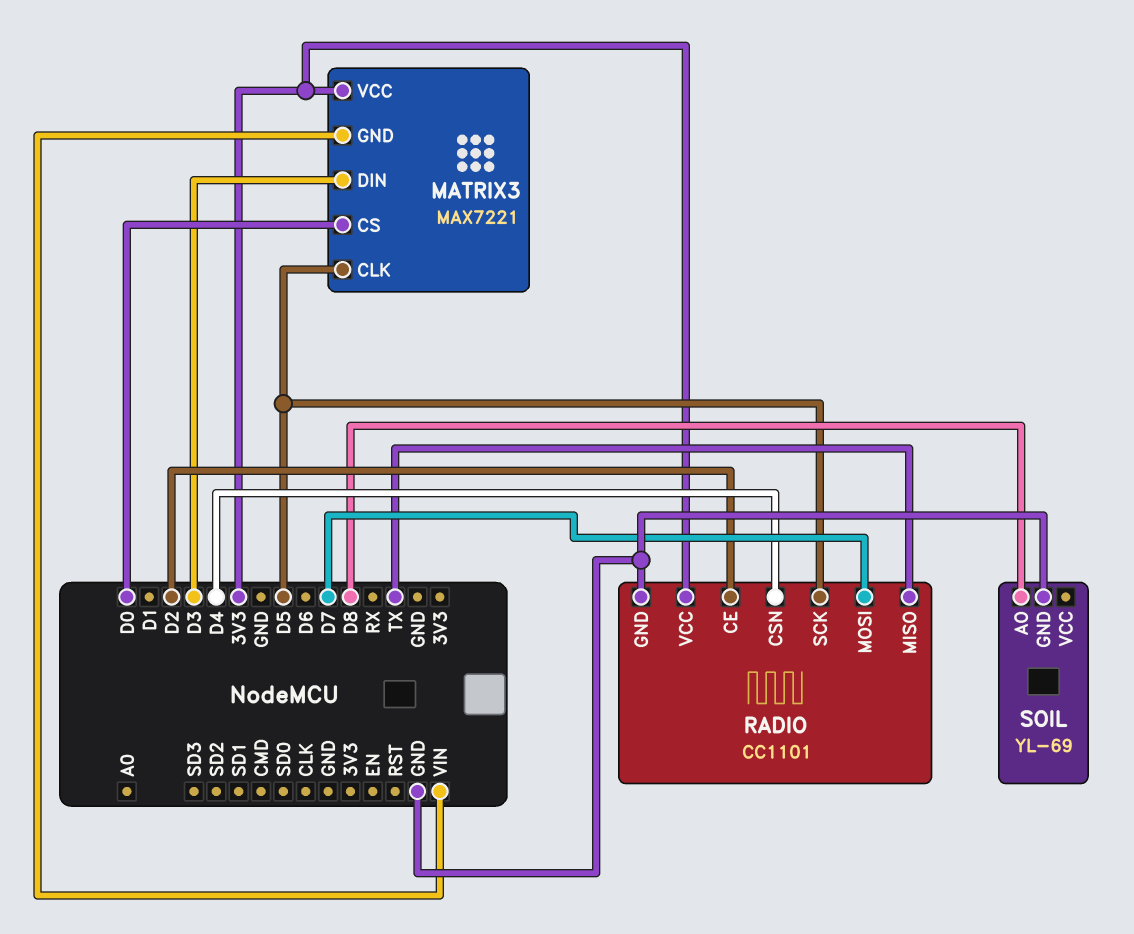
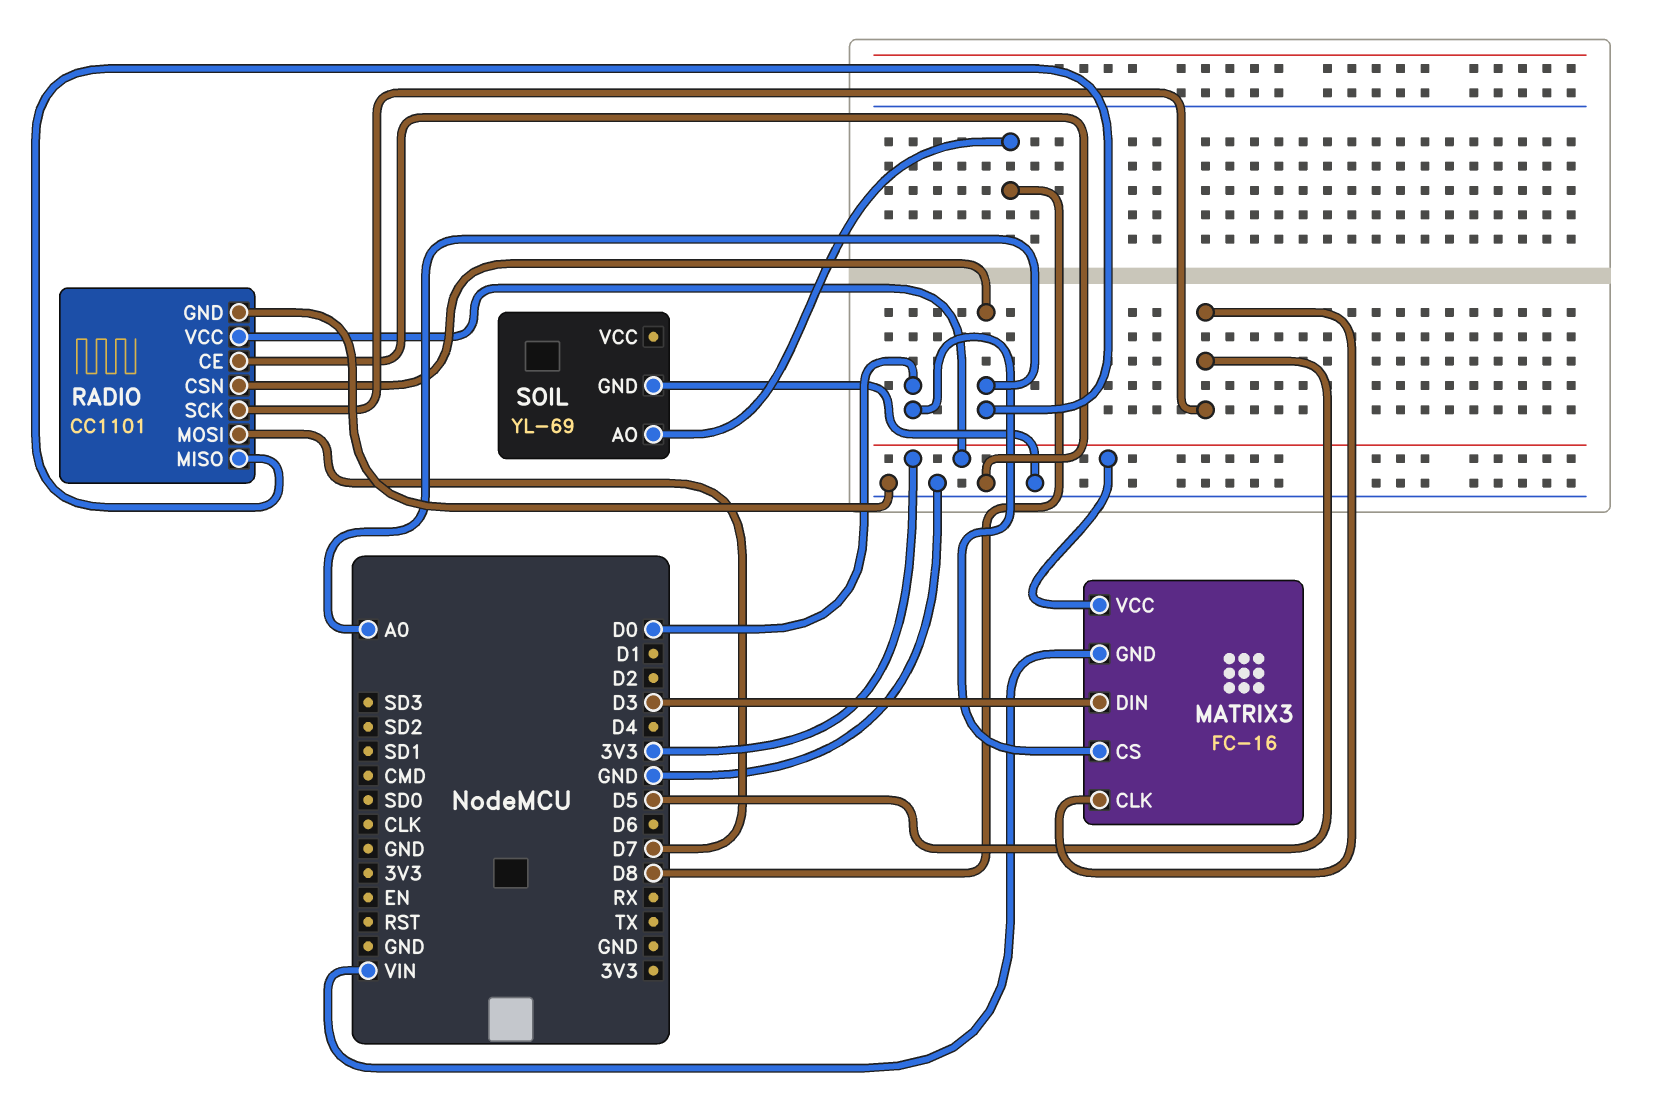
MATRIX3: MAX7221 -> FC-16
RADIO pin CE: D2 -> GND
RADIO pin CSN: D4 -> A0
RADIO pin MISO: TX -> A0

